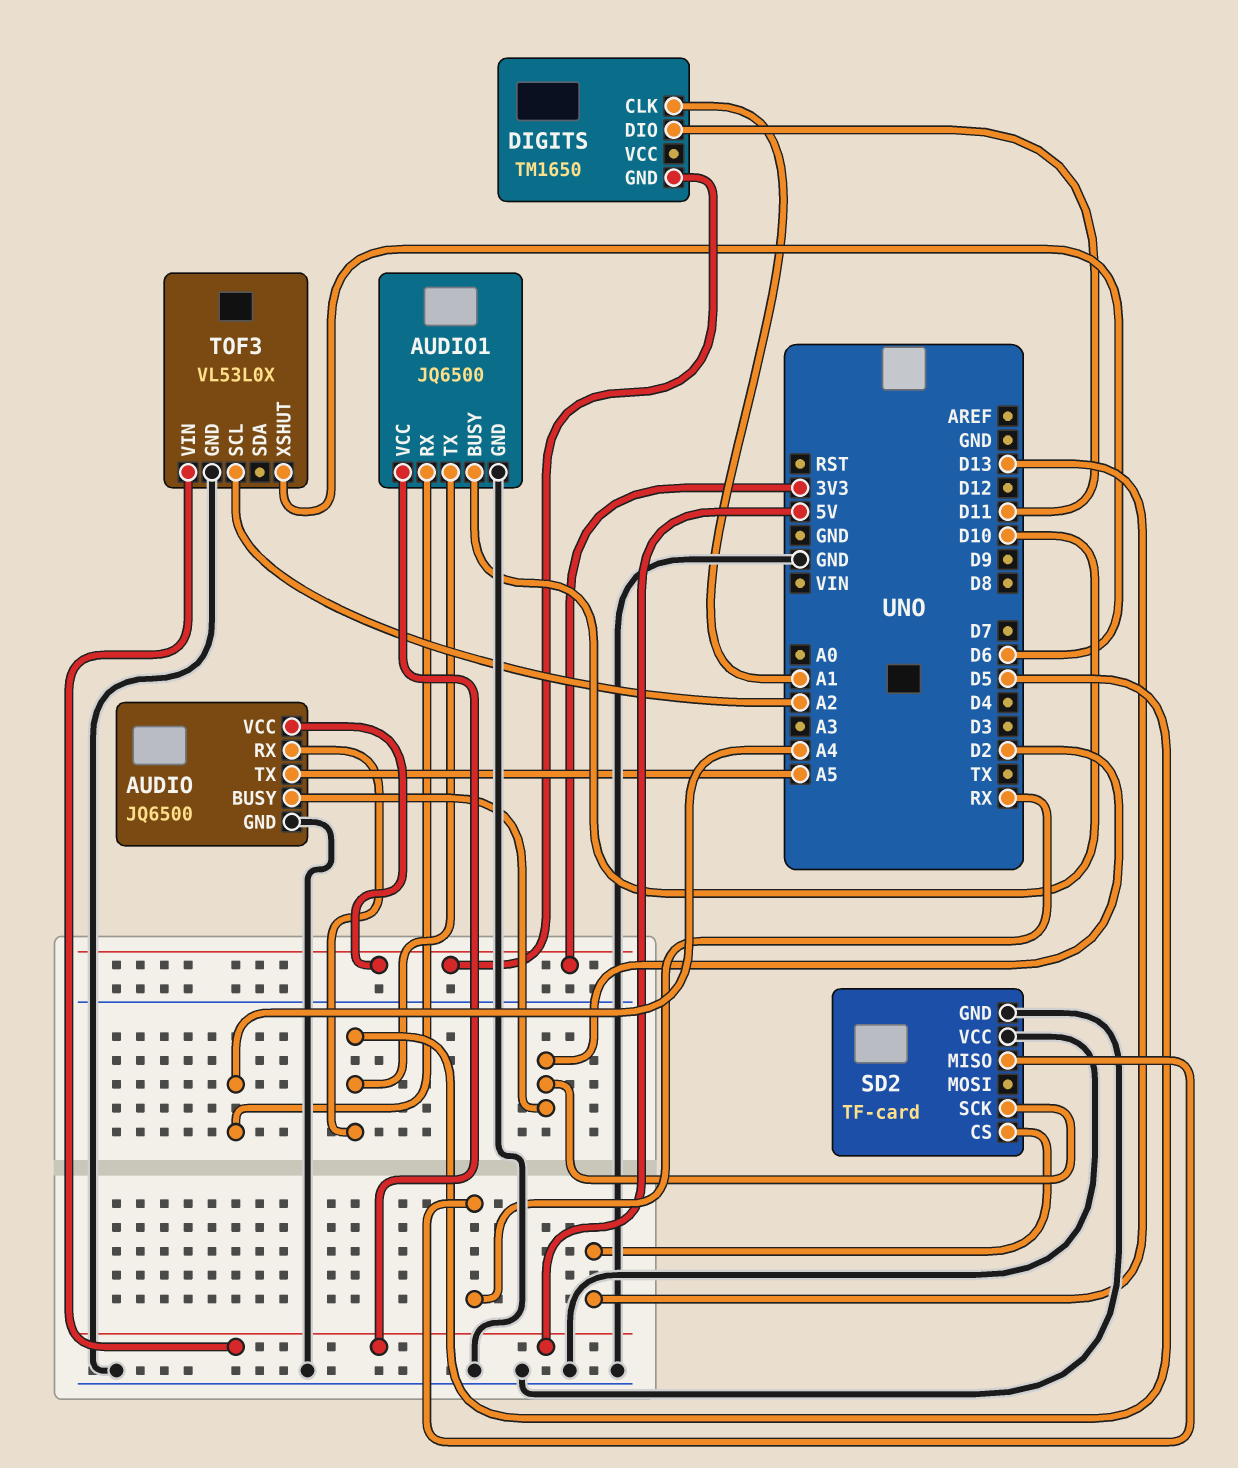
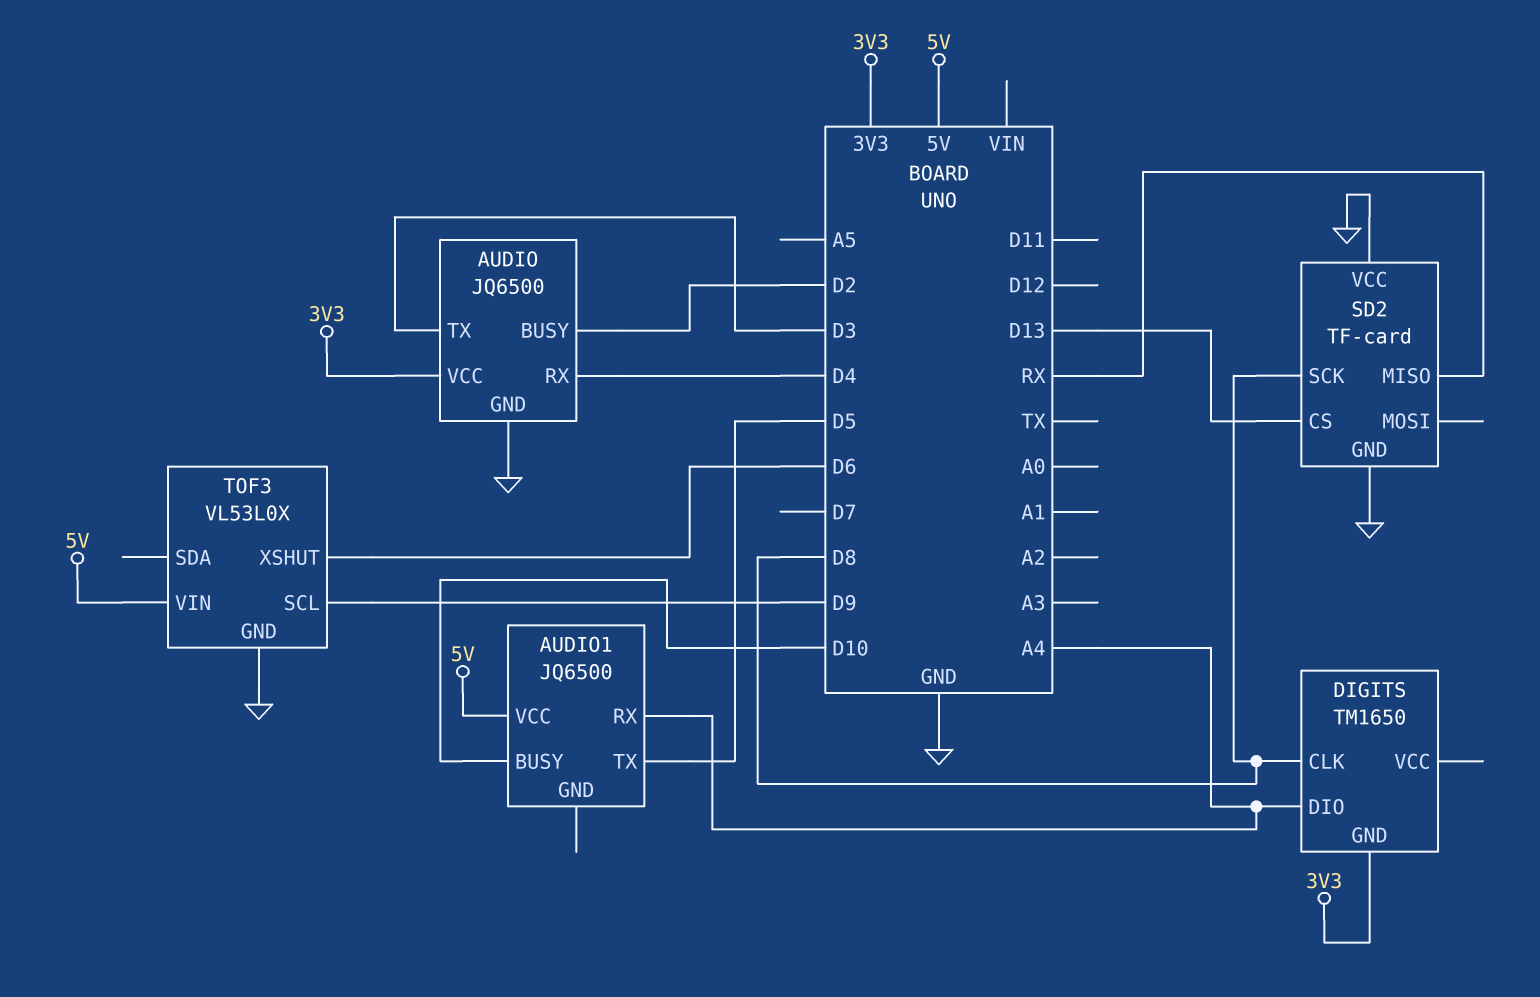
AUDIO pin RX: D5 -> D4
AUDIO pin TX: A5 -> D3
AUDIO1 pin GND: GND -> none
DIGITS pin CLK: A1 -> D8
DIGITS pin DIO: D11 -> A4
SD2 pin SCK: D2 -> D8
TOF3 pin SCL: A2 -> D9

